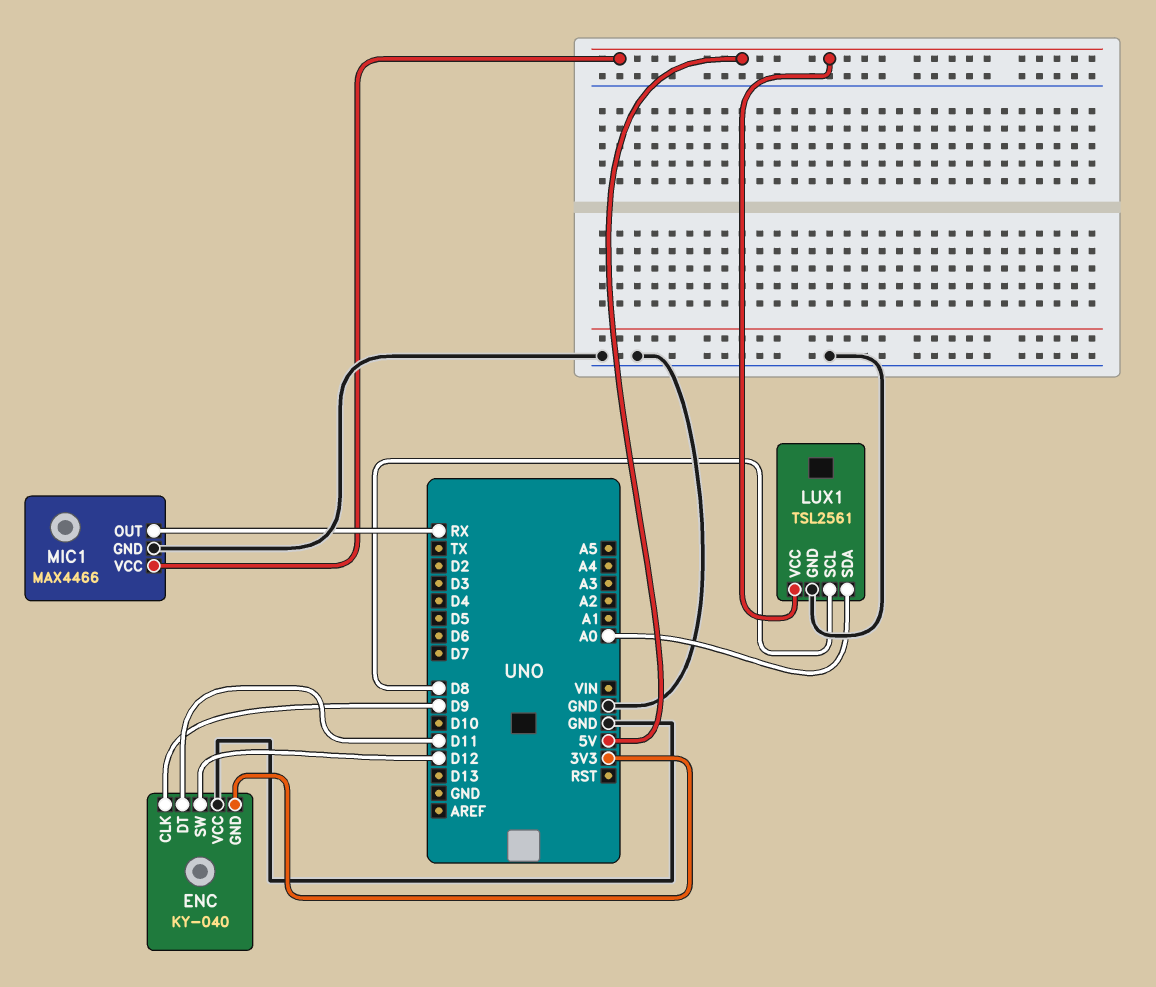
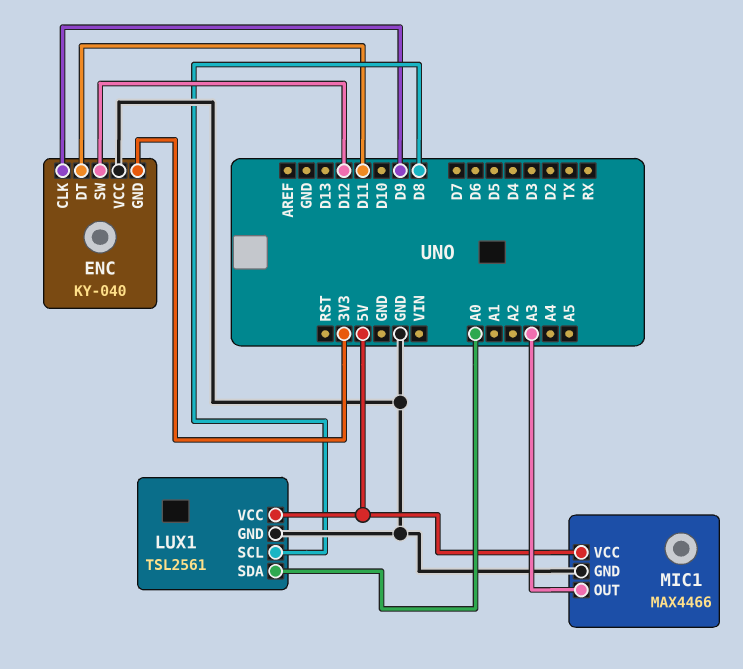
MIC1 pin OUT: RX -> A3

